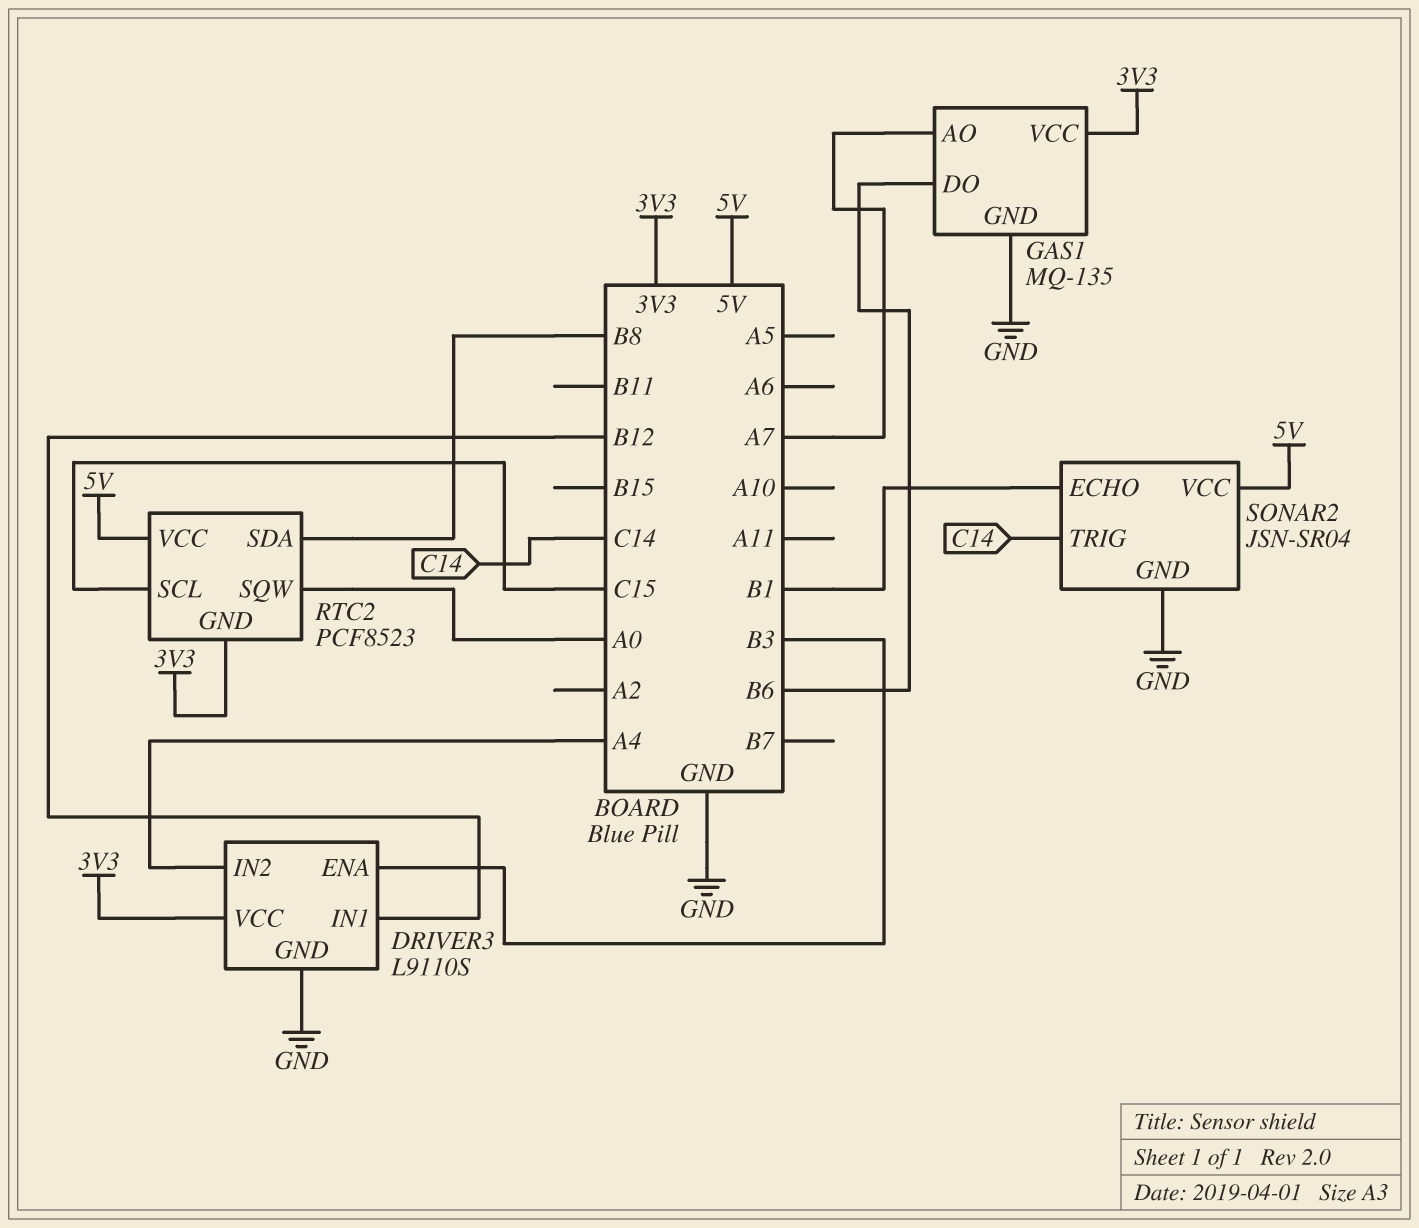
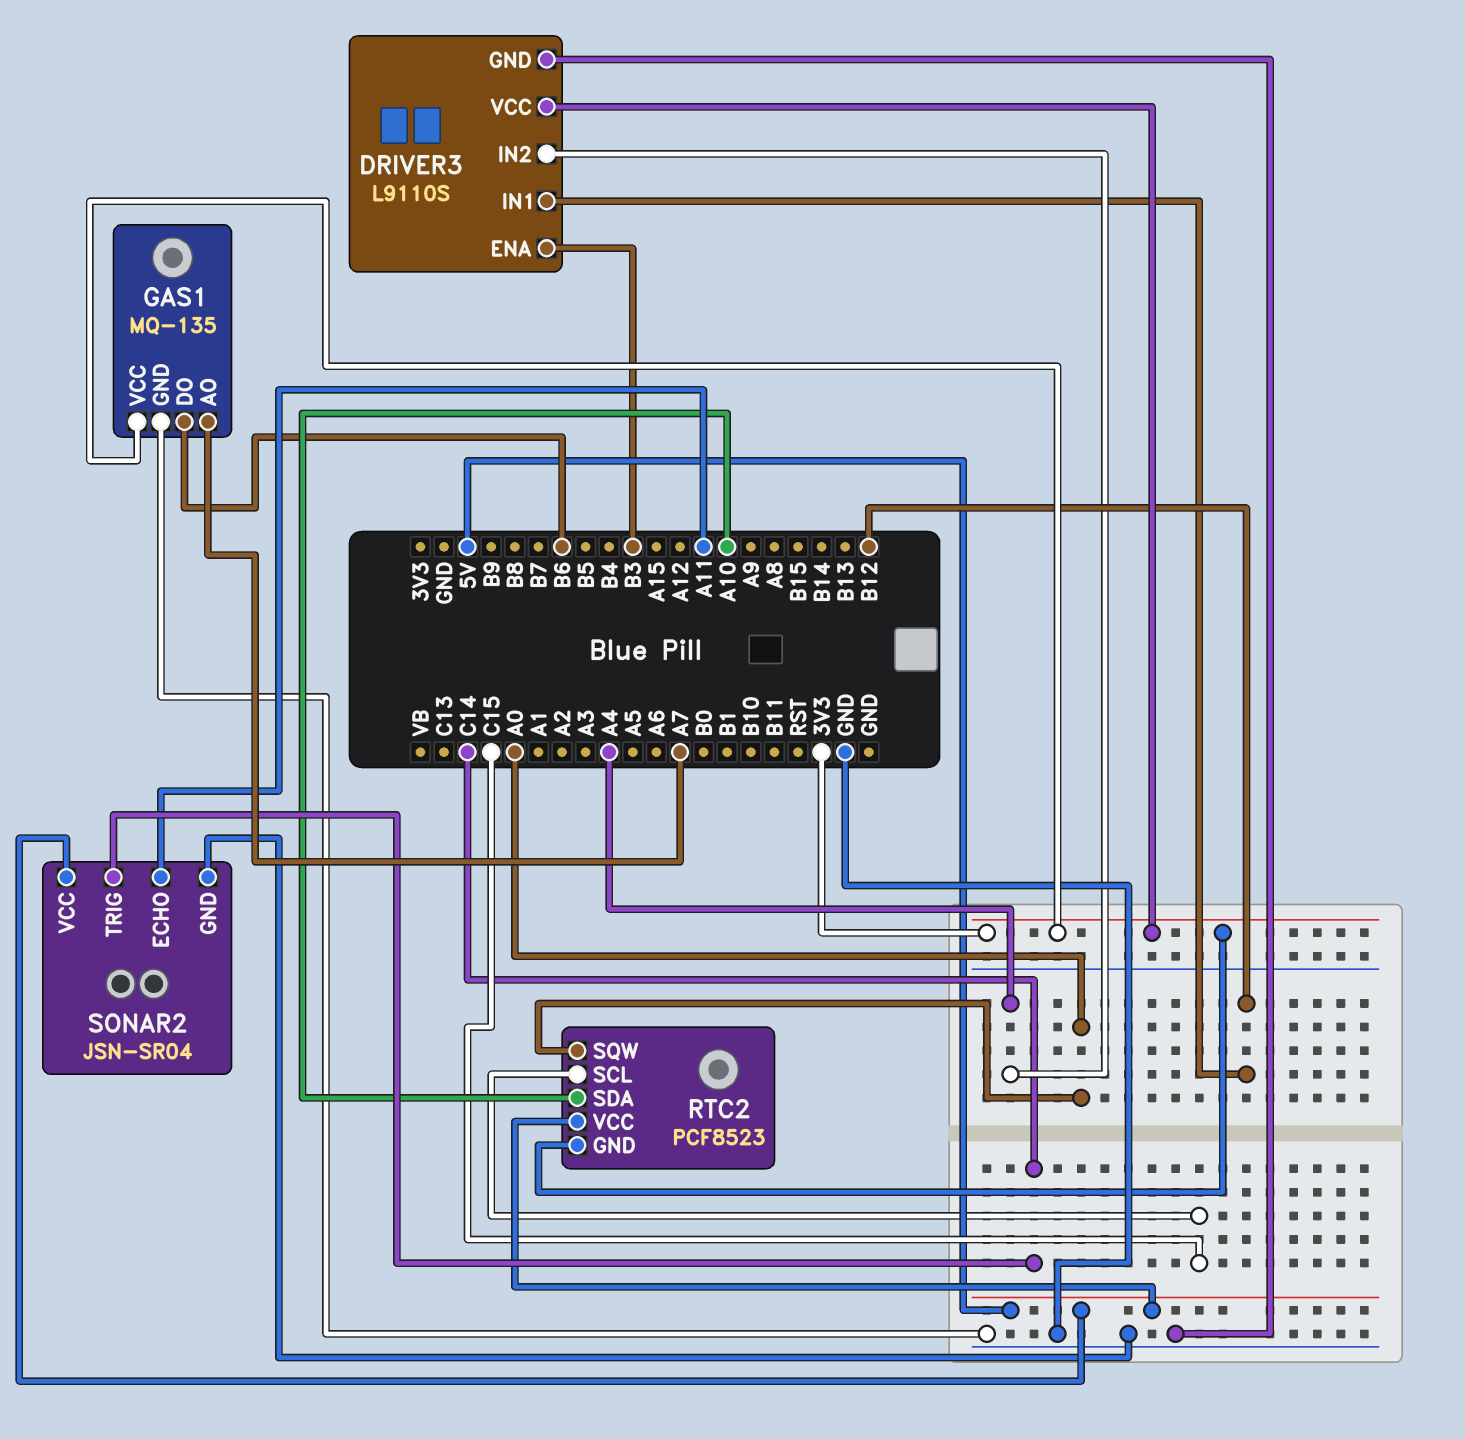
RTC2 pin SDA: B8 -> A10
SONAR2 pin ECHO: B1 -> A11

